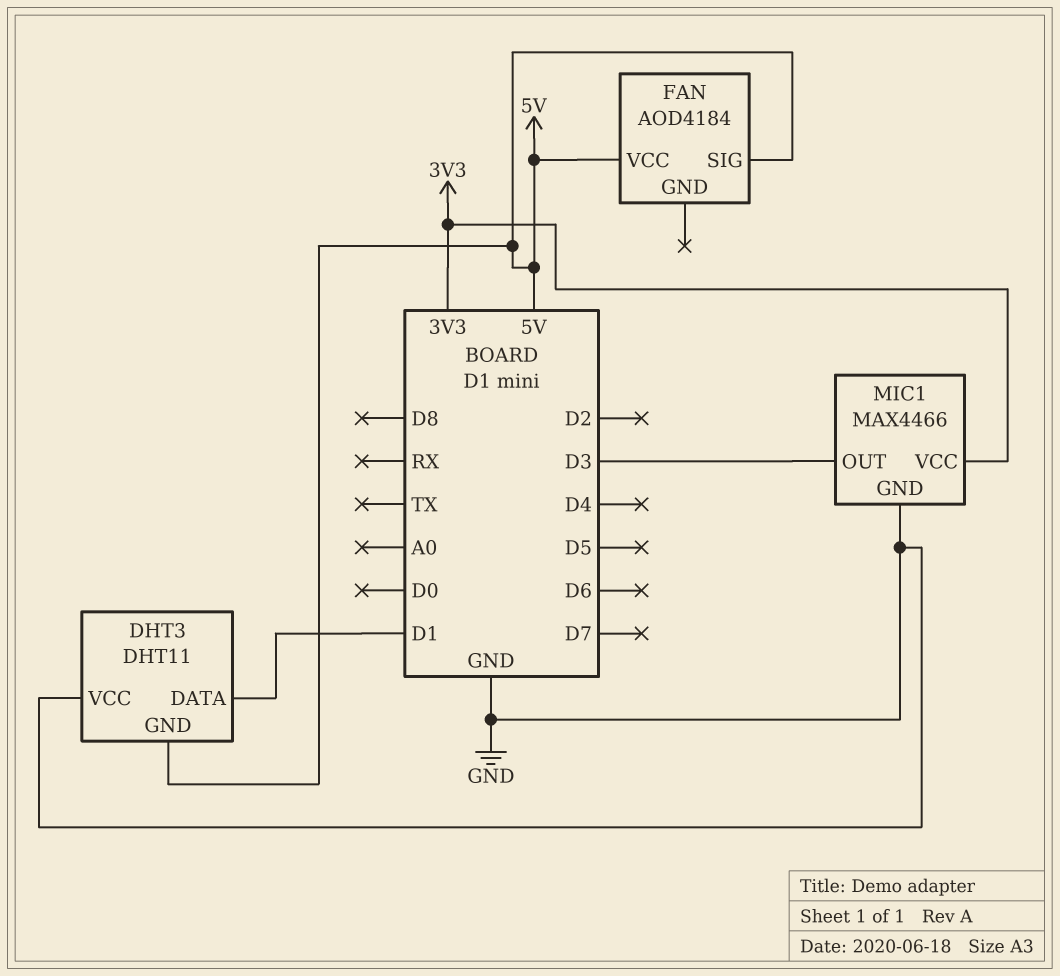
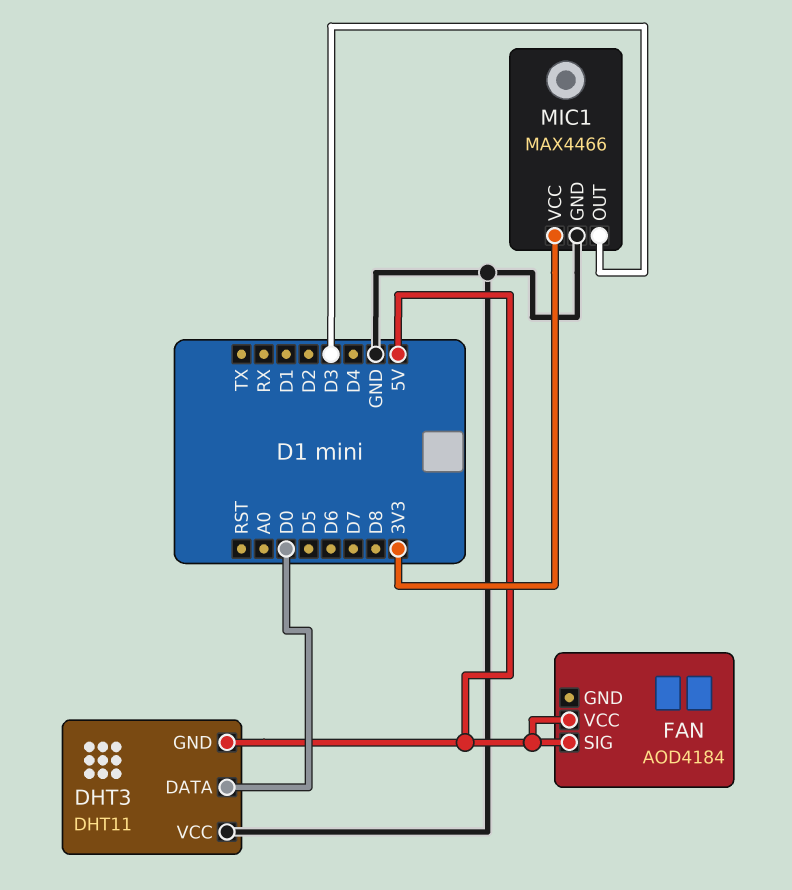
DHT3 pin DATA: D1 -> D0

